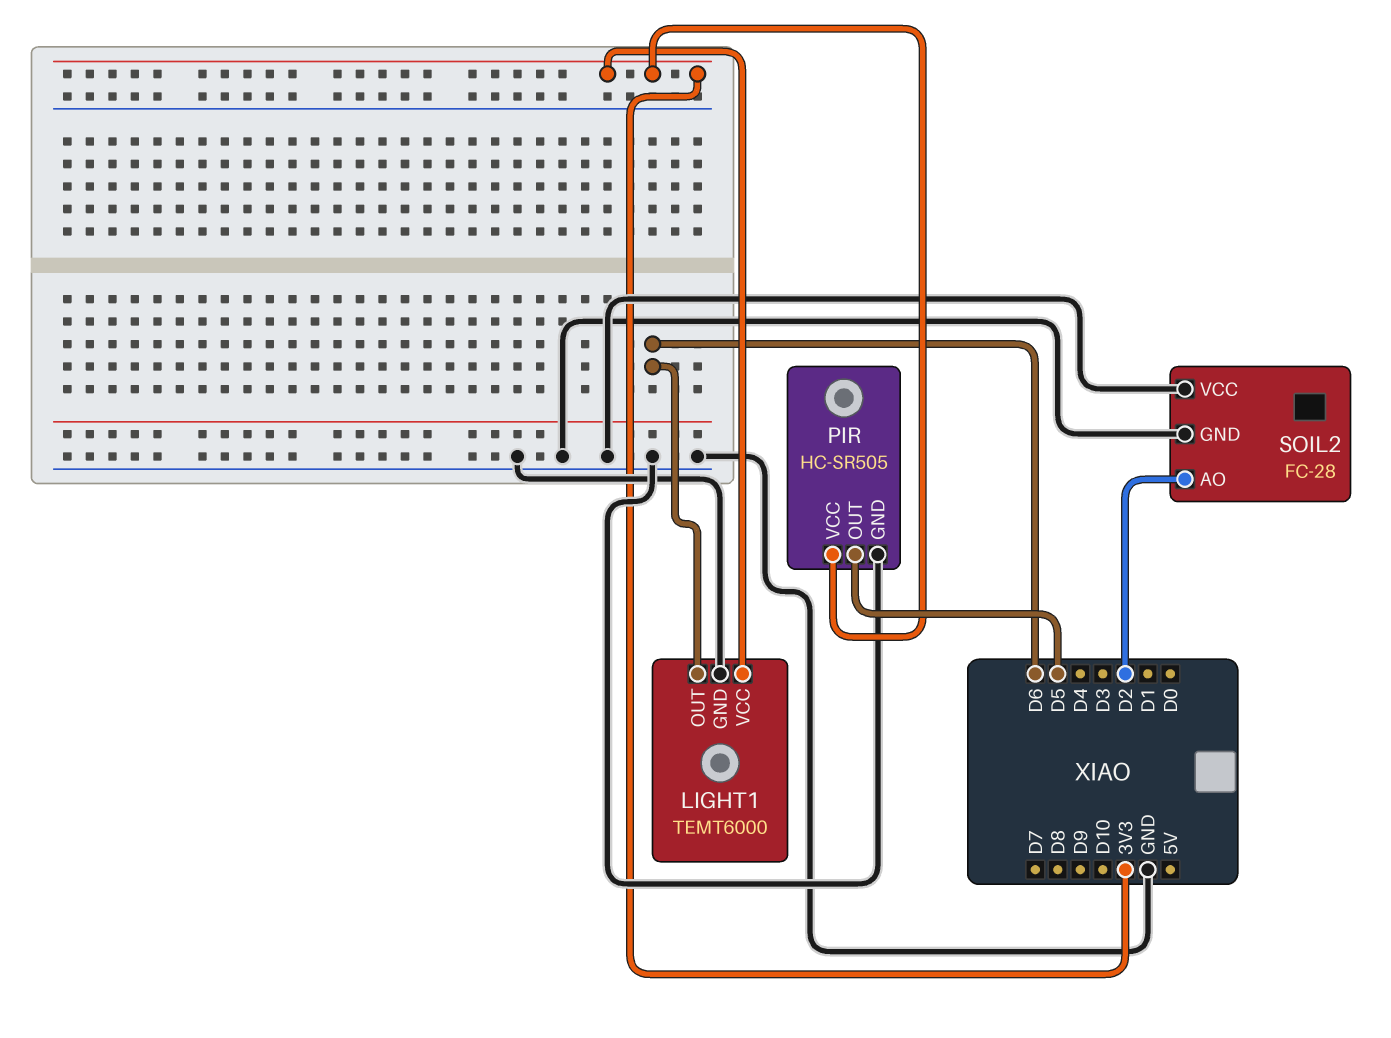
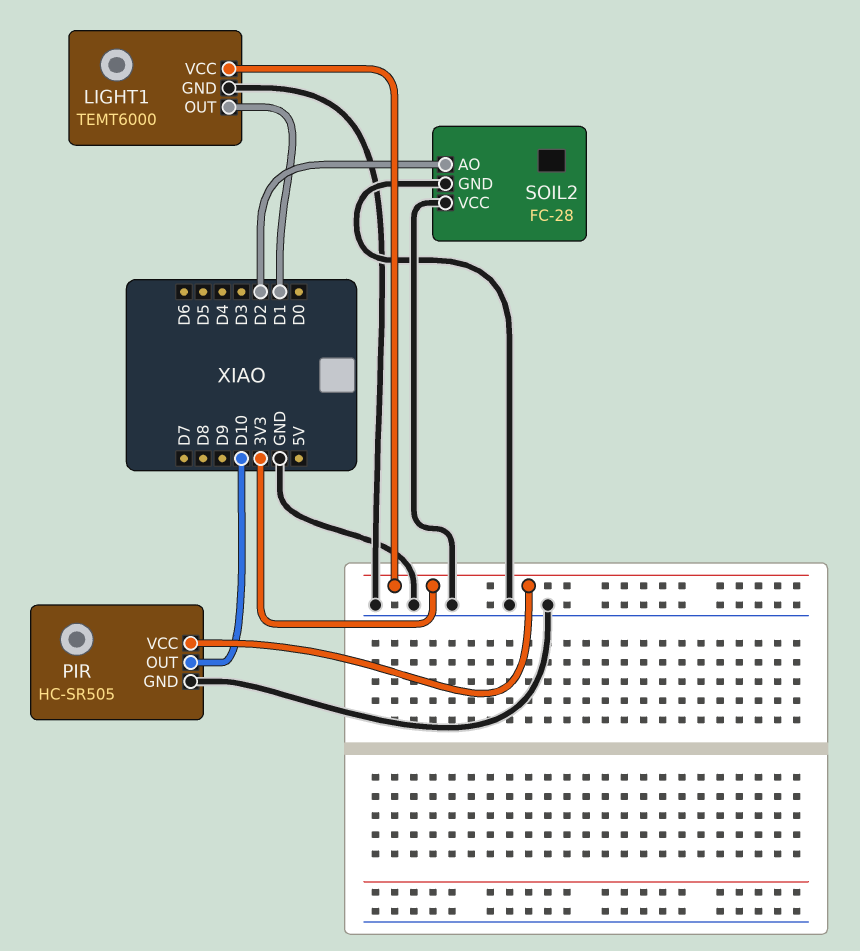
LIGHT1 pin OUT: D6 -> D1
PIR pin OUT: D5 -> D10

